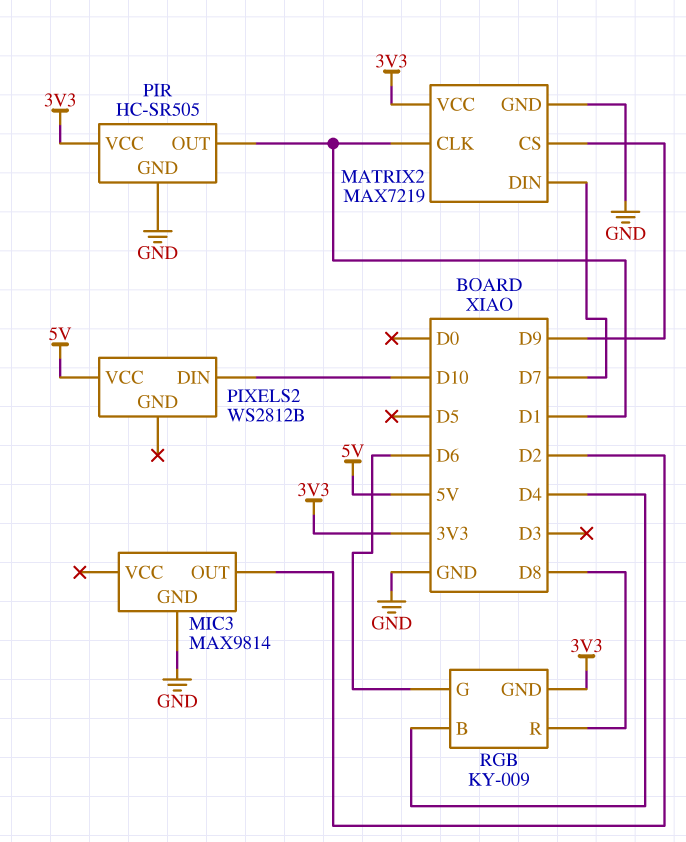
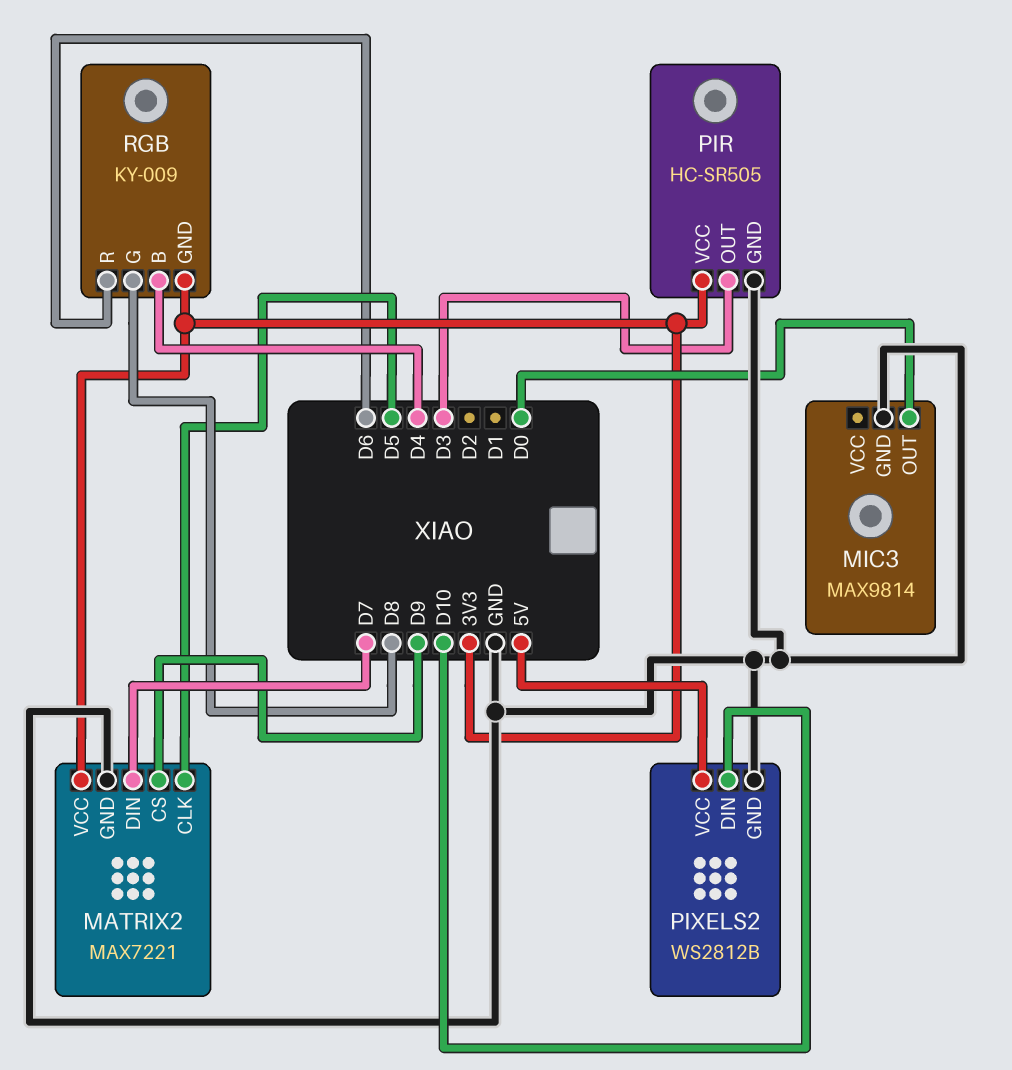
MATRIX2: MAX7219 -> MAX7221
MATRIX2 pin CLK: D1 -> D5
MIC3 pin OUT: D2 -> D0
PIR pin OUT: D1 -> D3
PIXELS2 pin GND: none -> GND
RGB pin G: D6 -> D8
RGB pin R: D8 -> D6

